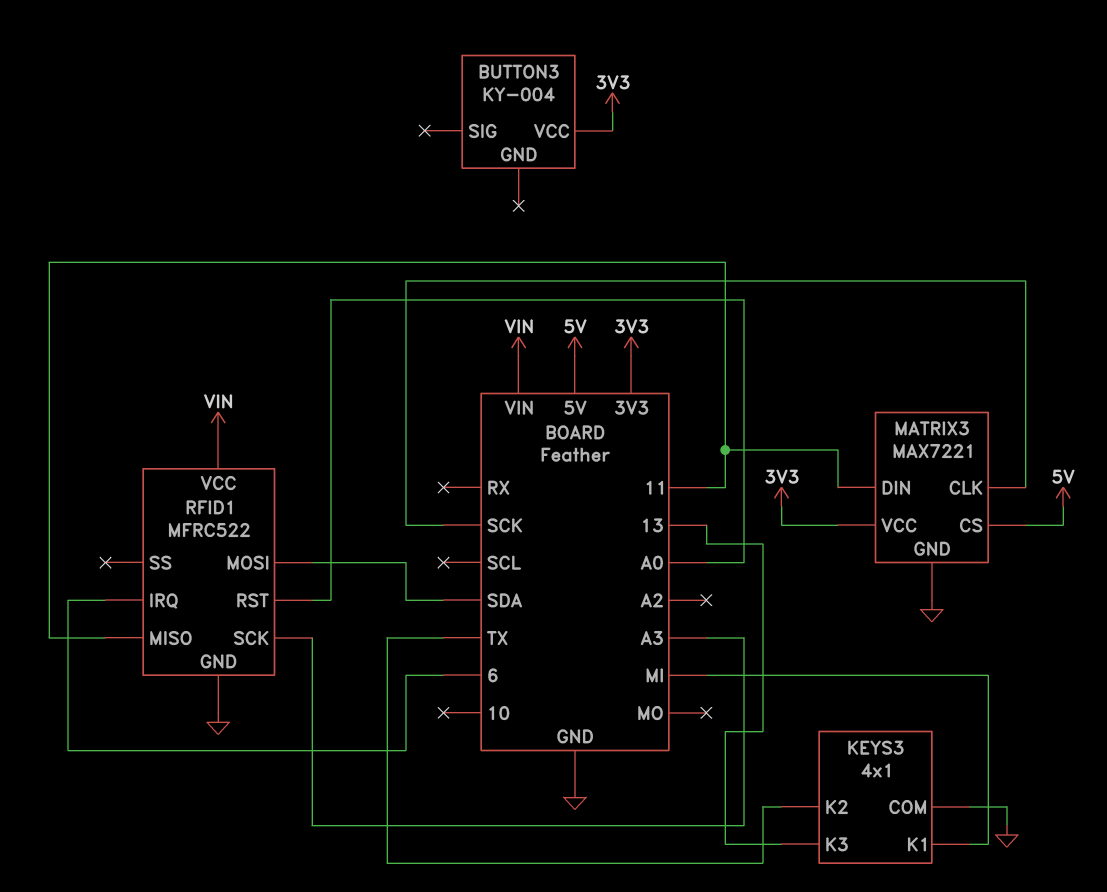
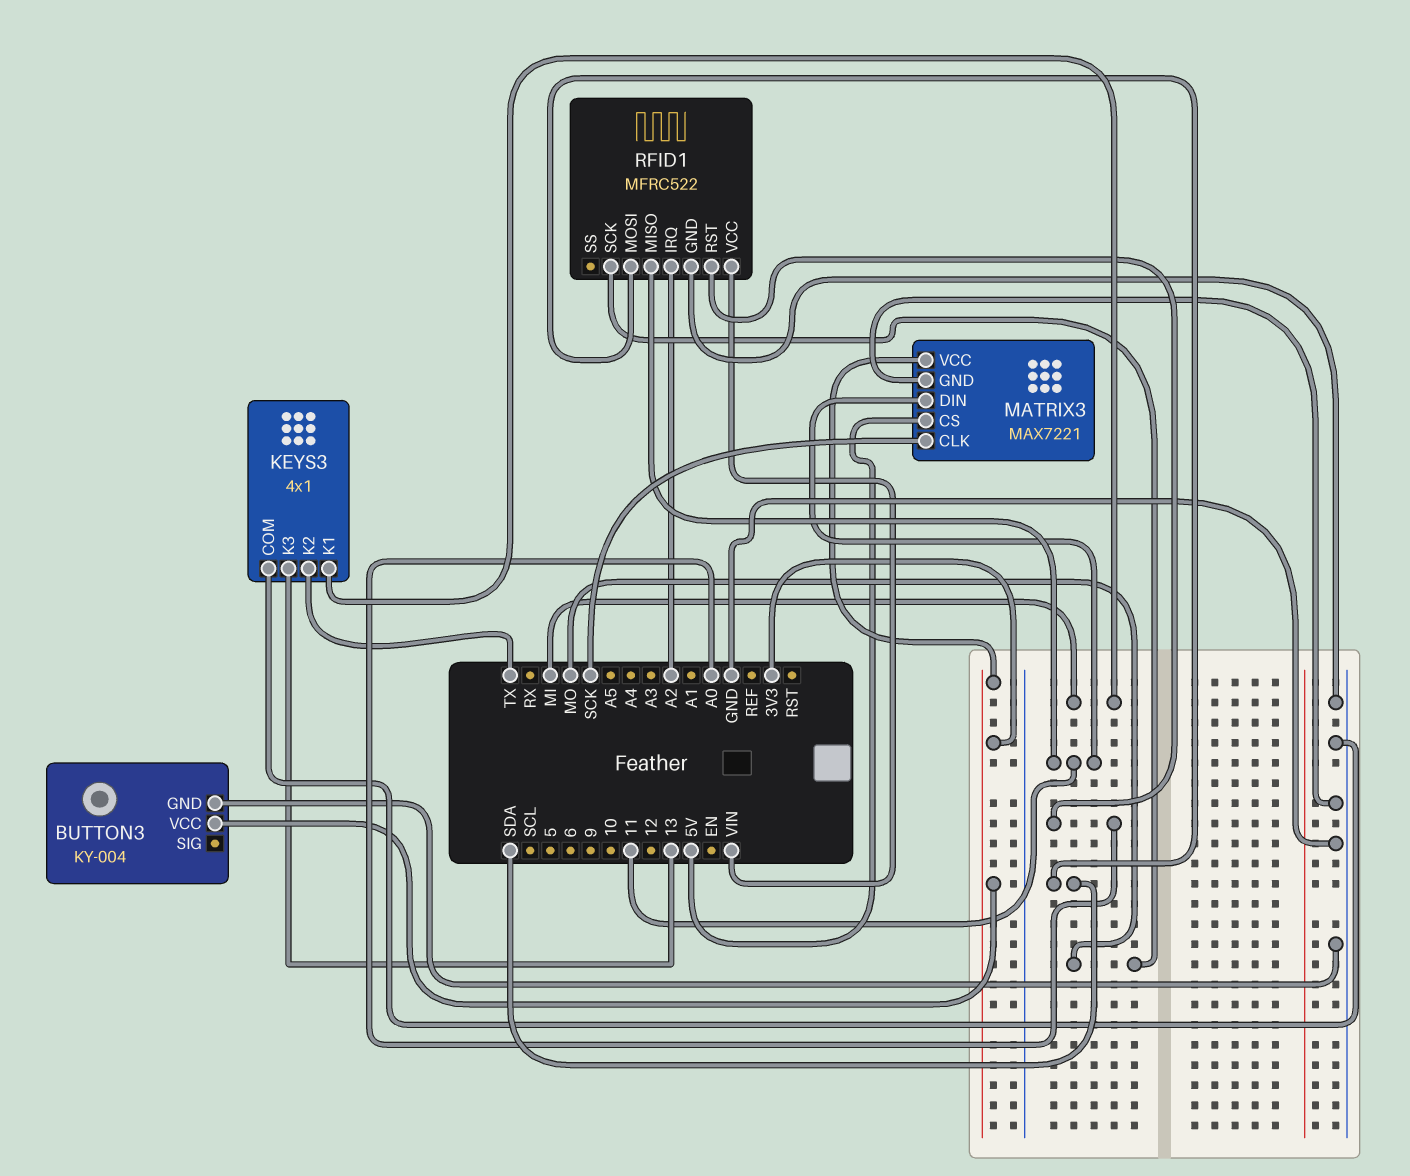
BUTTON3 pin GND: none -> GND
RFID1 pin IRQ: 6 -> A2
RFID1 pin SCK: A3 -> MO

